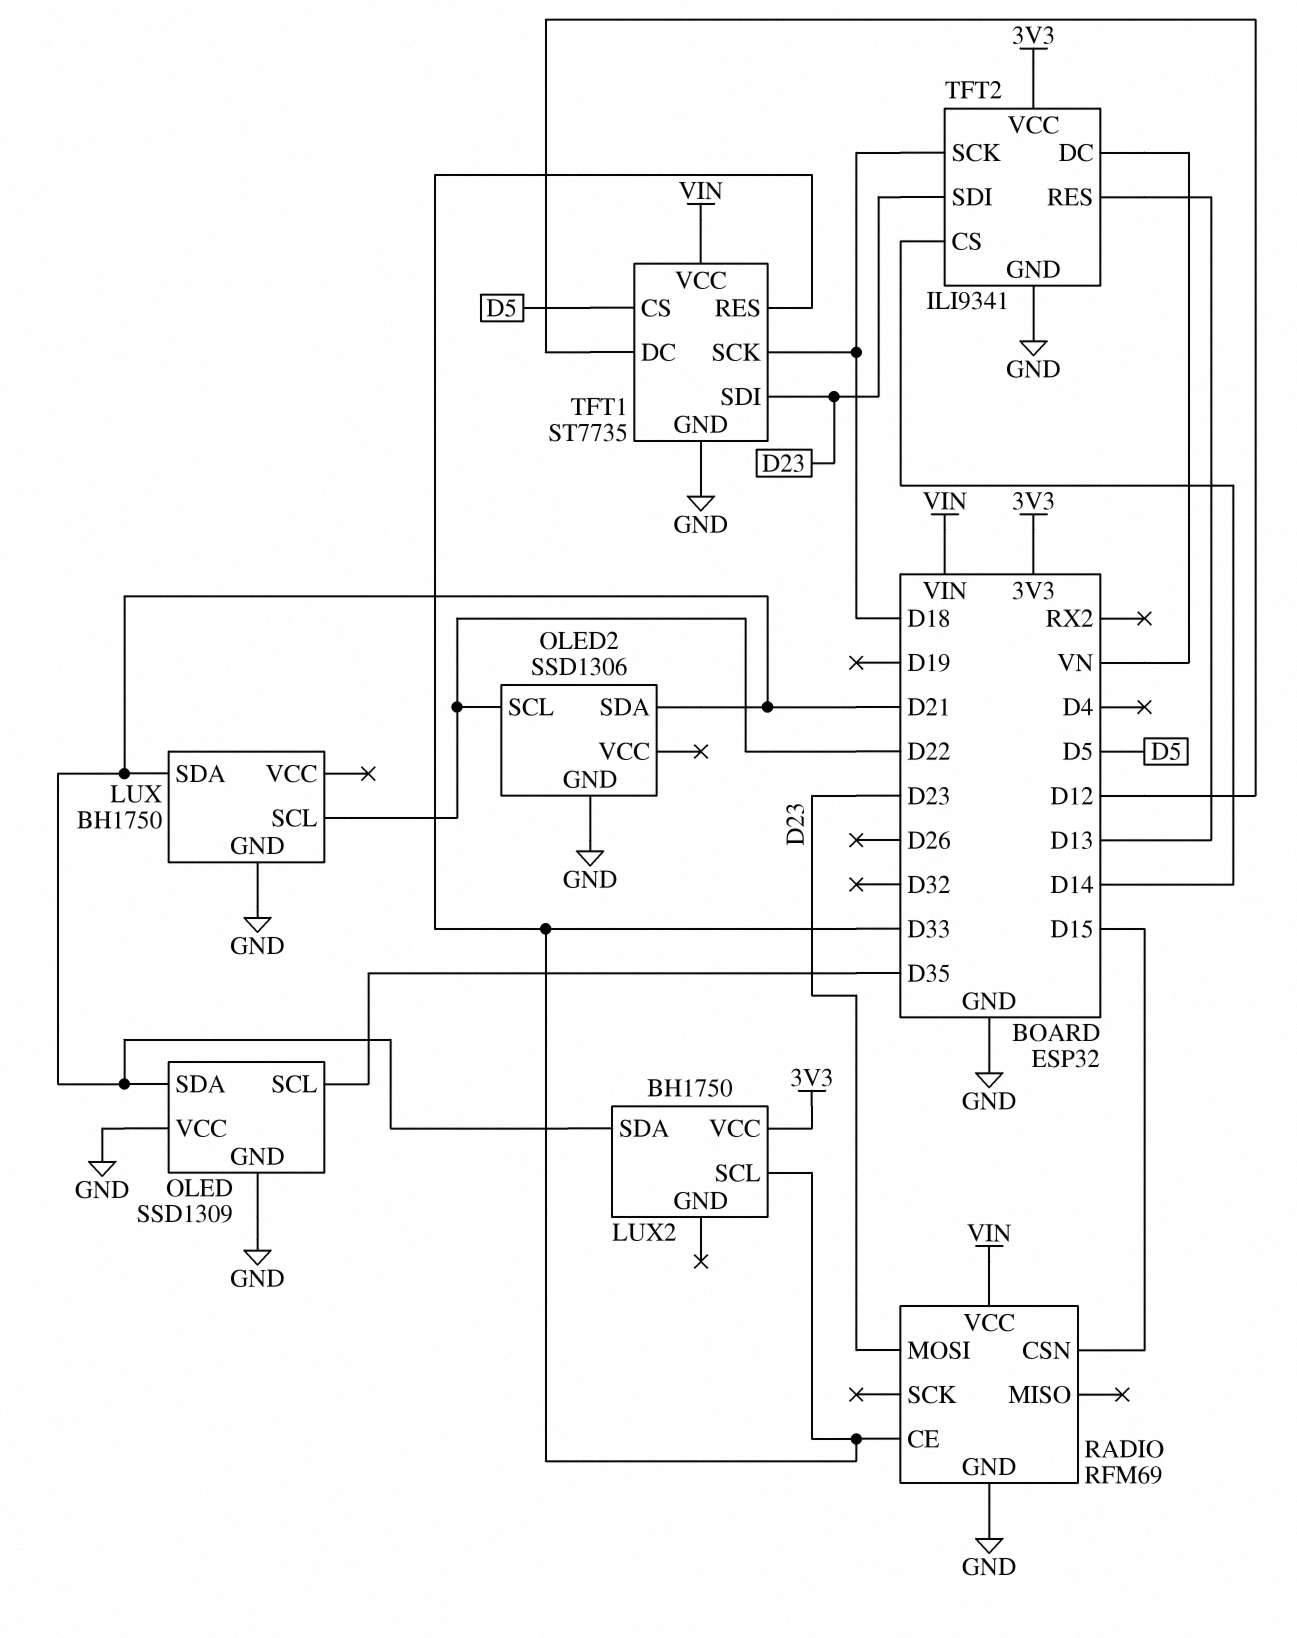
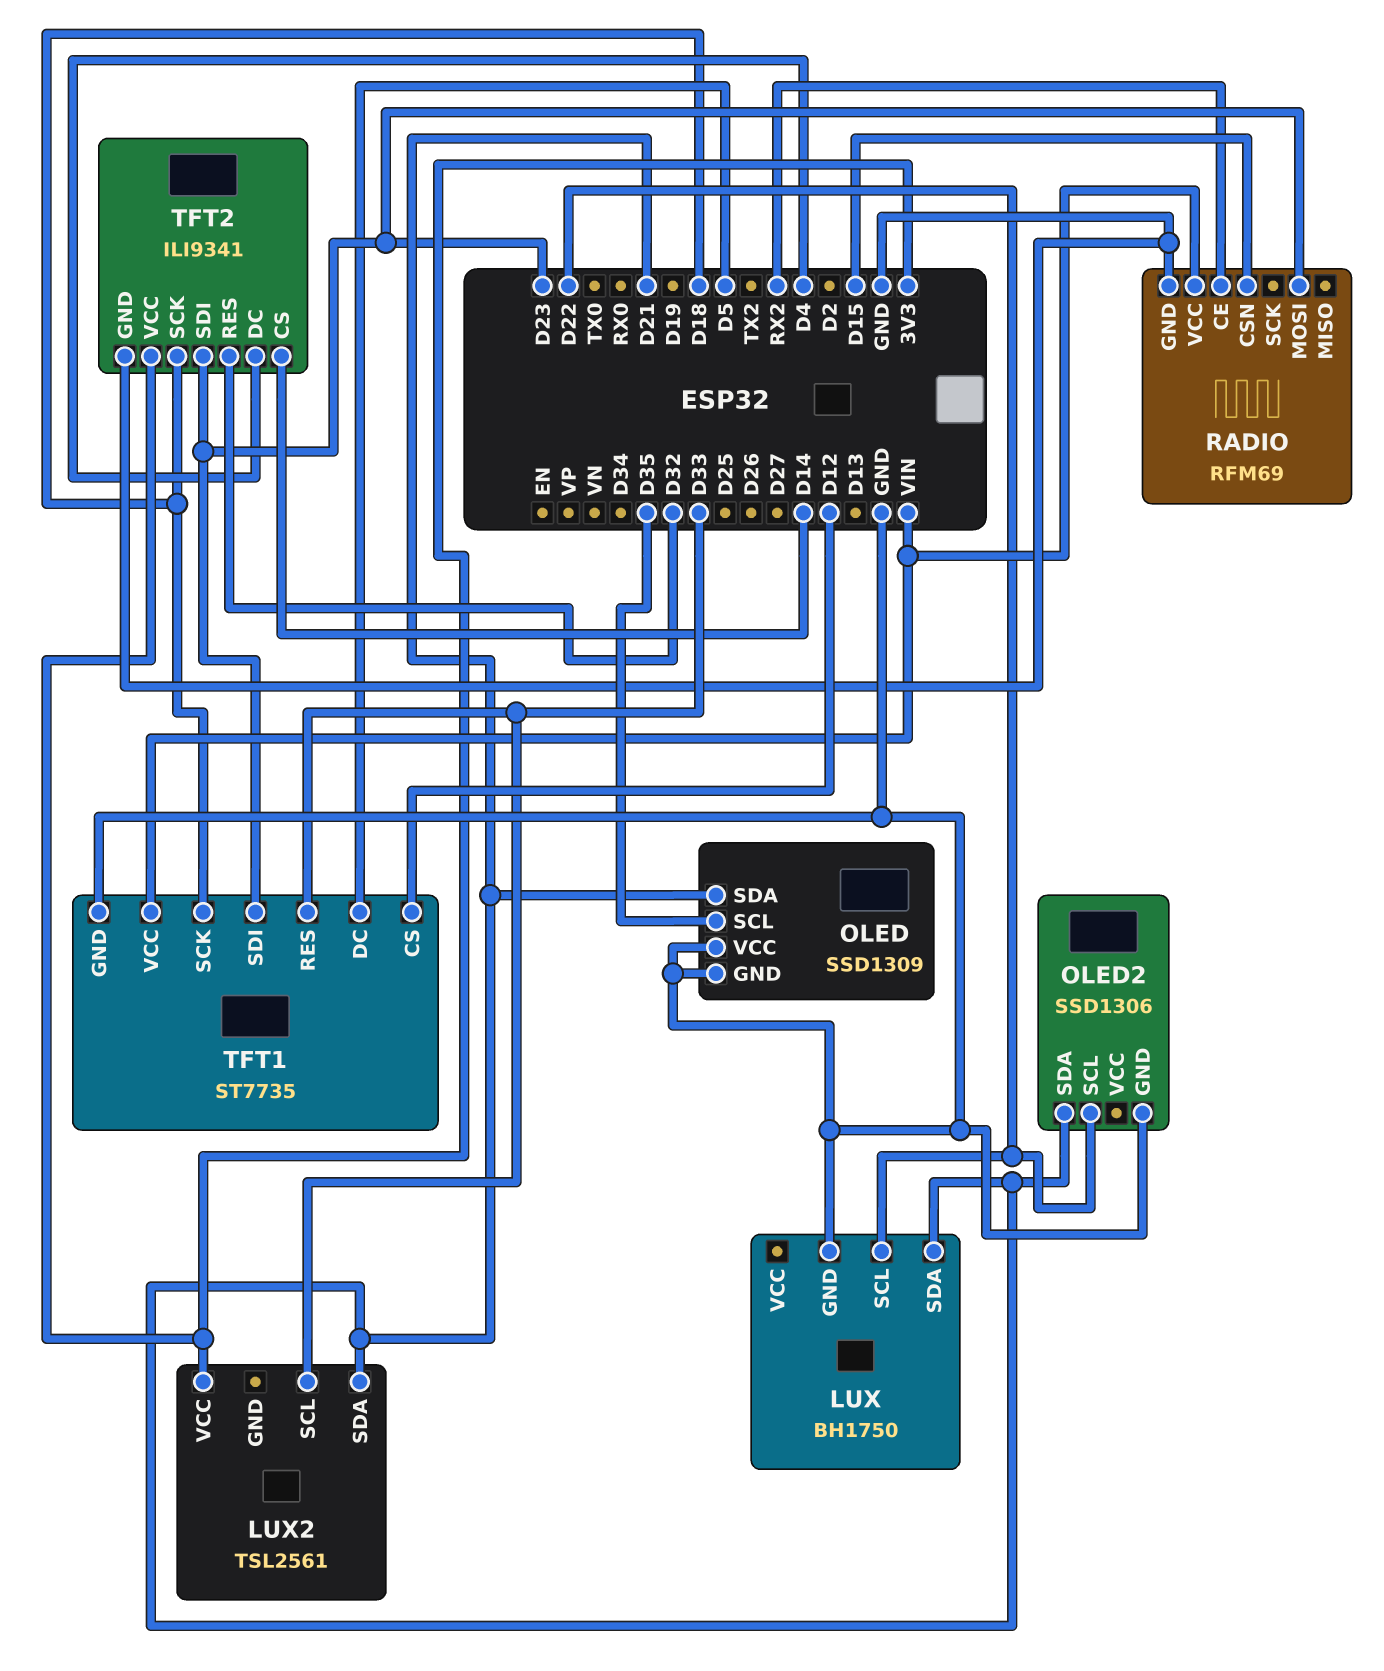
LUX2: BH1750 -> TSL2561
RADIO pin CE: D33 -> RX2
TFT1 pin CS: D5 -> D12
TFT1 pin DC: D12 -> D5
TFT2 pin DC: VN -> D4
TFT2 pin RES: D13 -> D32

